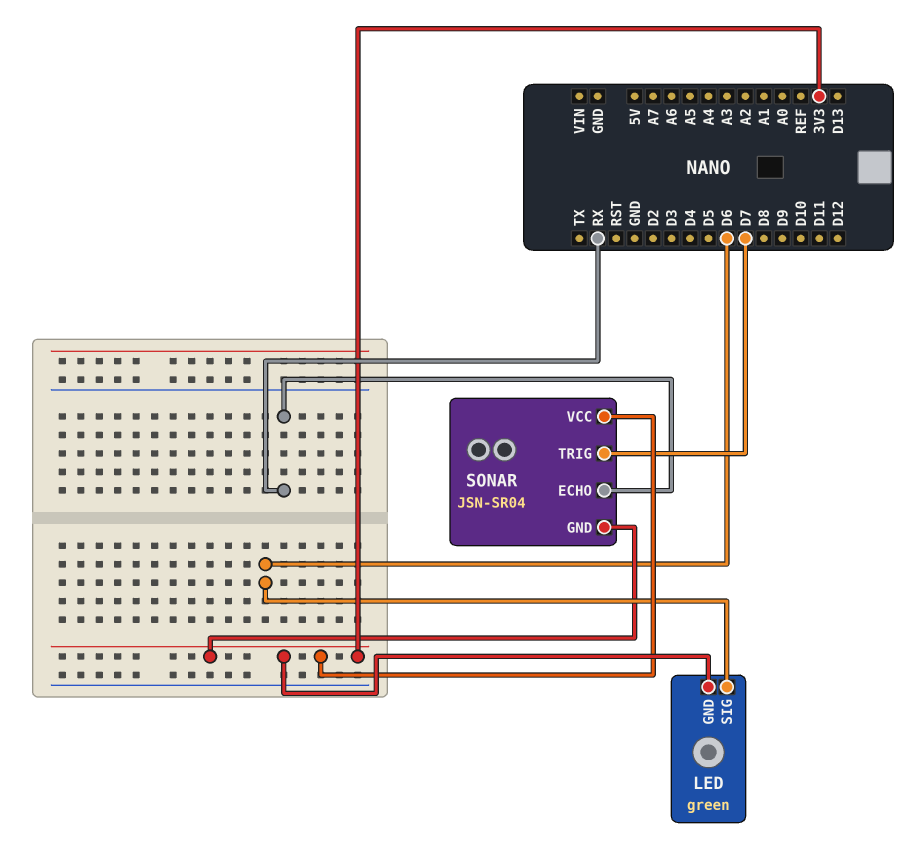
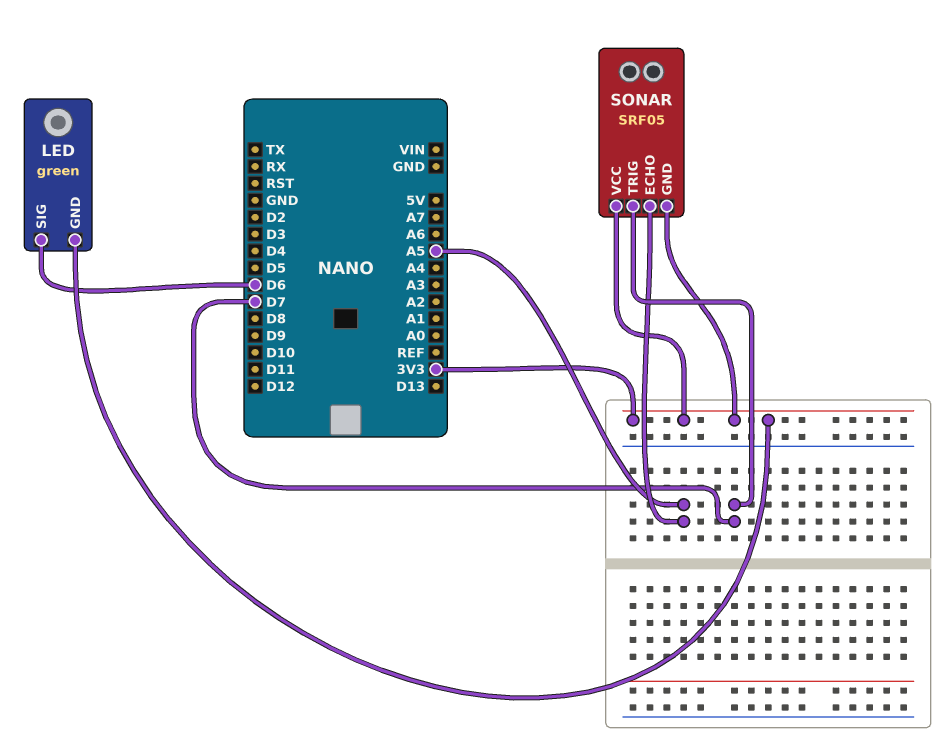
SONAR: JSN-SR04 -> SRF05
SONAR pin ECHO: RX -> A5

